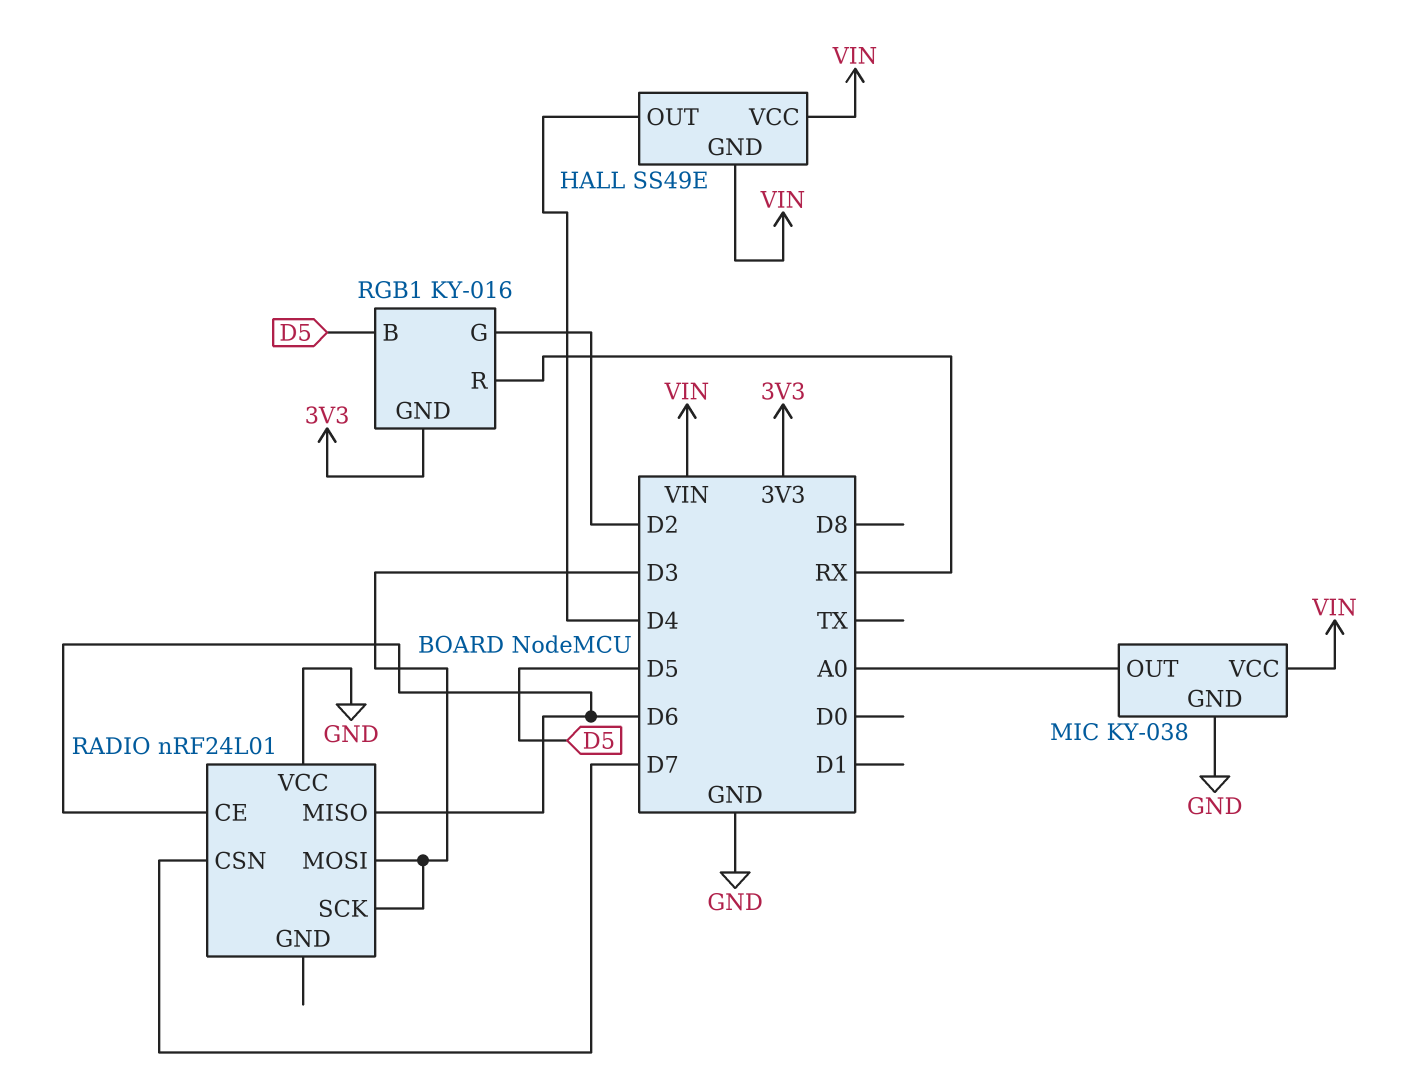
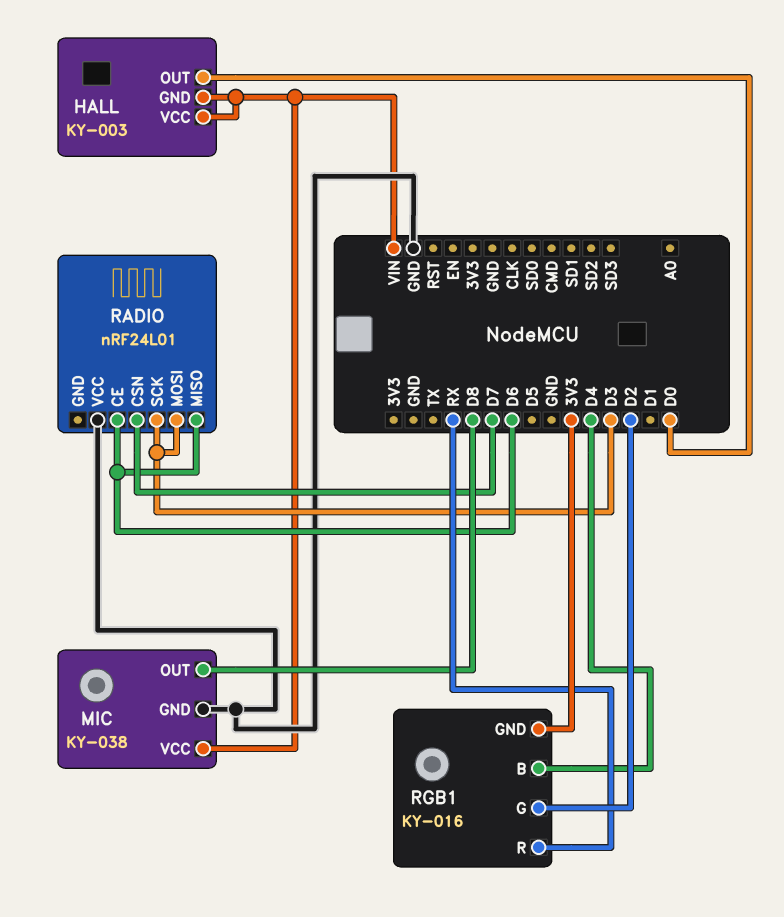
HALL: SS49E -> KY-003
HALL pin OUT: D4 -> D0
MIC pin OUT: A0 -> D8
RGB1 pin B: D5 -> D4

